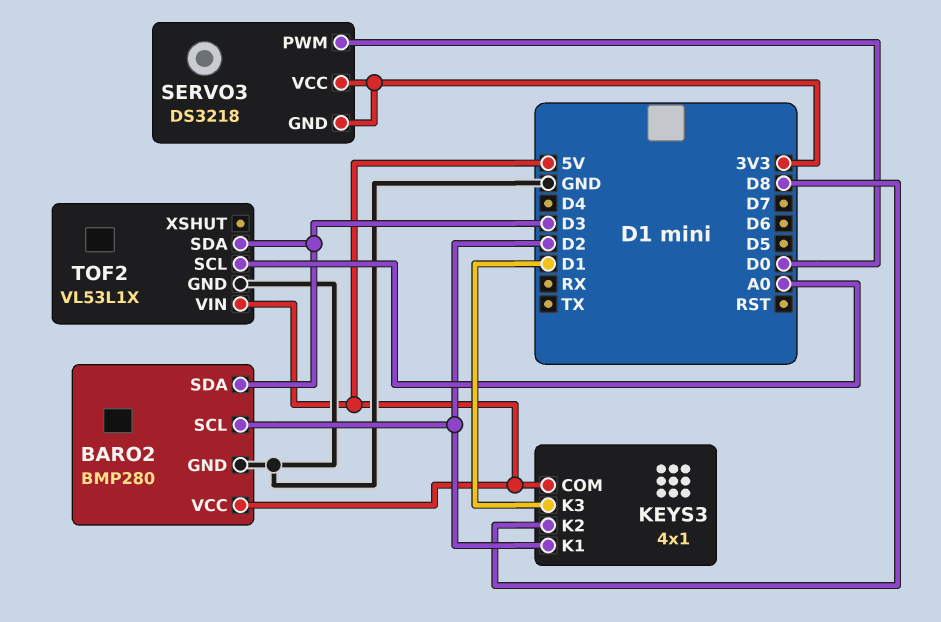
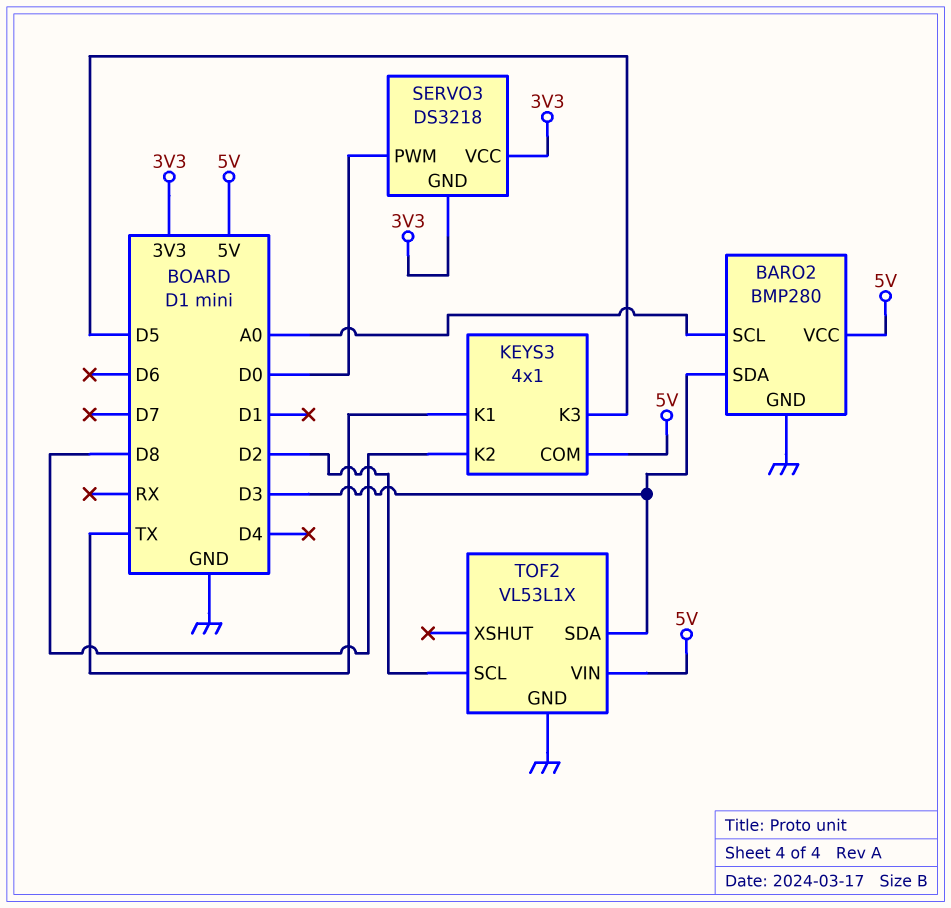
BARO2 pin SCL: D2 -> A0
KEYS3 pin K1: D2 -> TX
KEYS3 pin K3: D1 -> D5
TOF2 pin SCL: A0 -> D2

